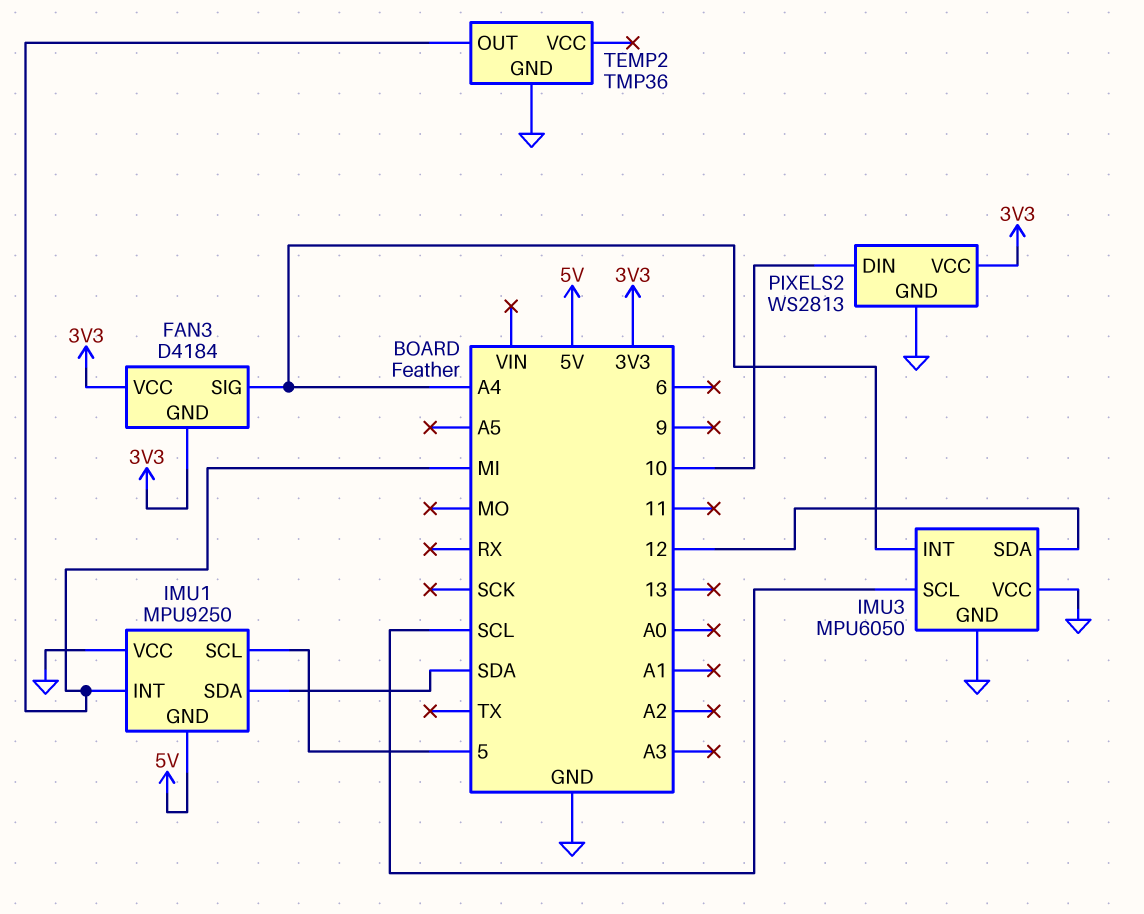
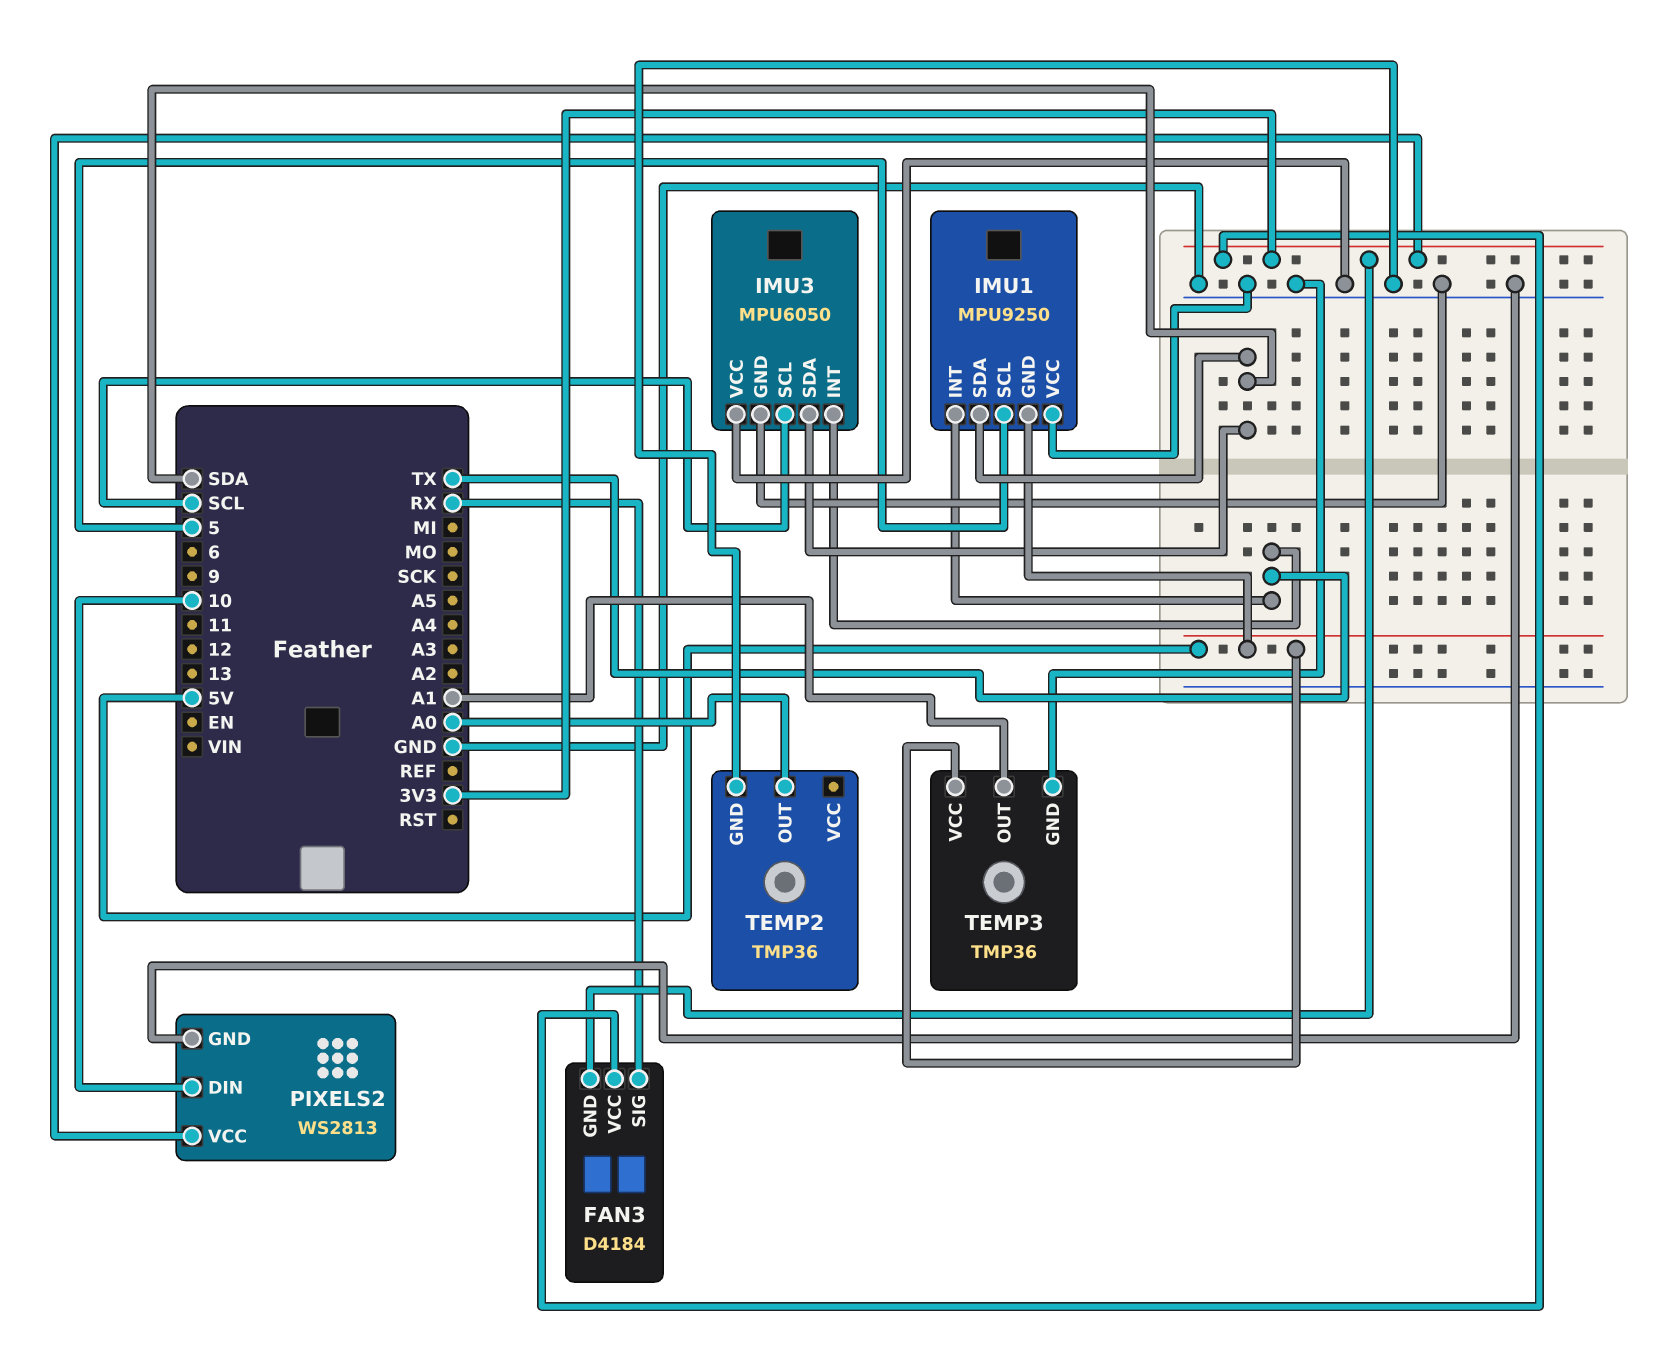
FAN3 pin SIG: A4 -> RX
IMU1 pin INT: MI -> TX
IMU3 pin INT: A4 -> TX
IMU3 pin SDA: 12 -> SDA
TEMP2 pin OUT: MI -> A0
TEMP3: none -> TMP36
TEMP3 pin GND: none -> GND
TEMP3 pin OUT: none -> A1
TEMP3 pin VCC: none -> 5V

